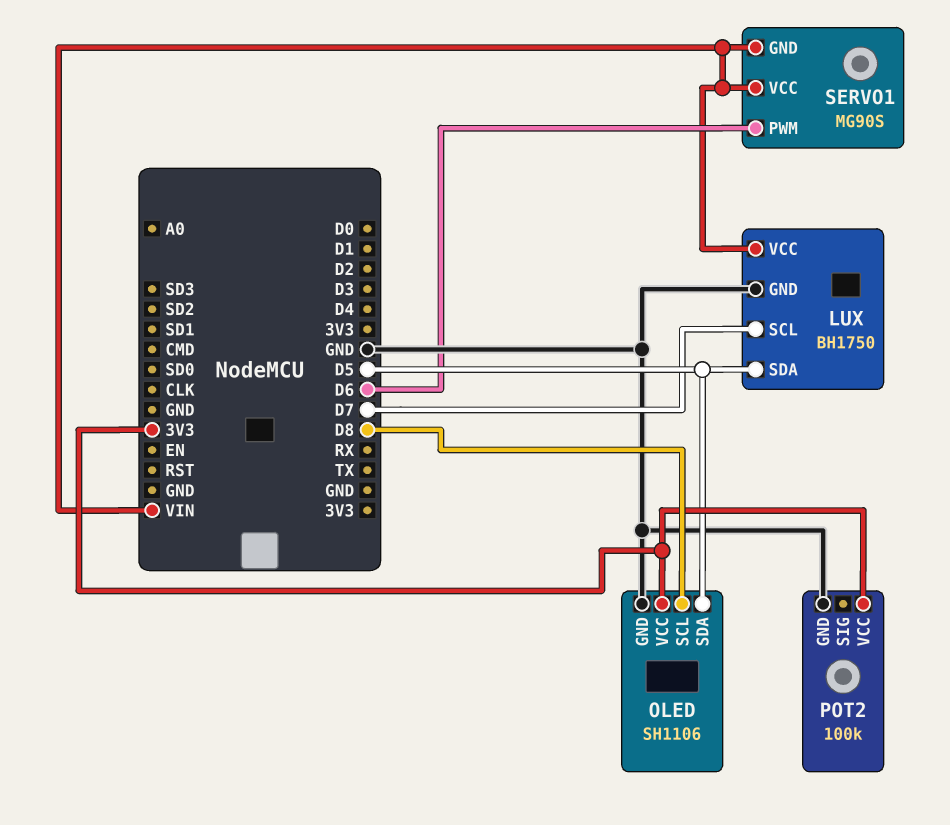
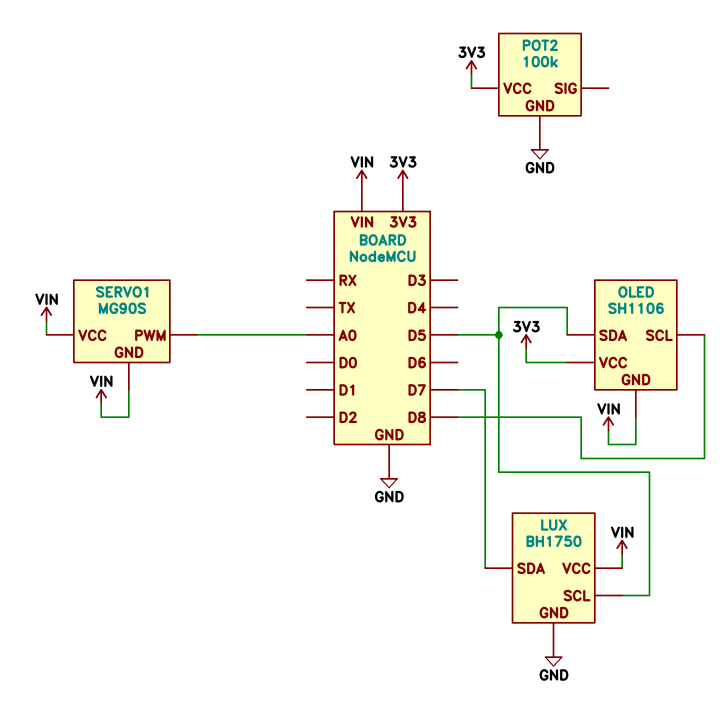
LUX pin SCL: D7 -> D5
LUX pin SDA: D5 -> D7
OLED pin GND: GND -> VIN
SERVO1 pin PWM: D6 -> A0

